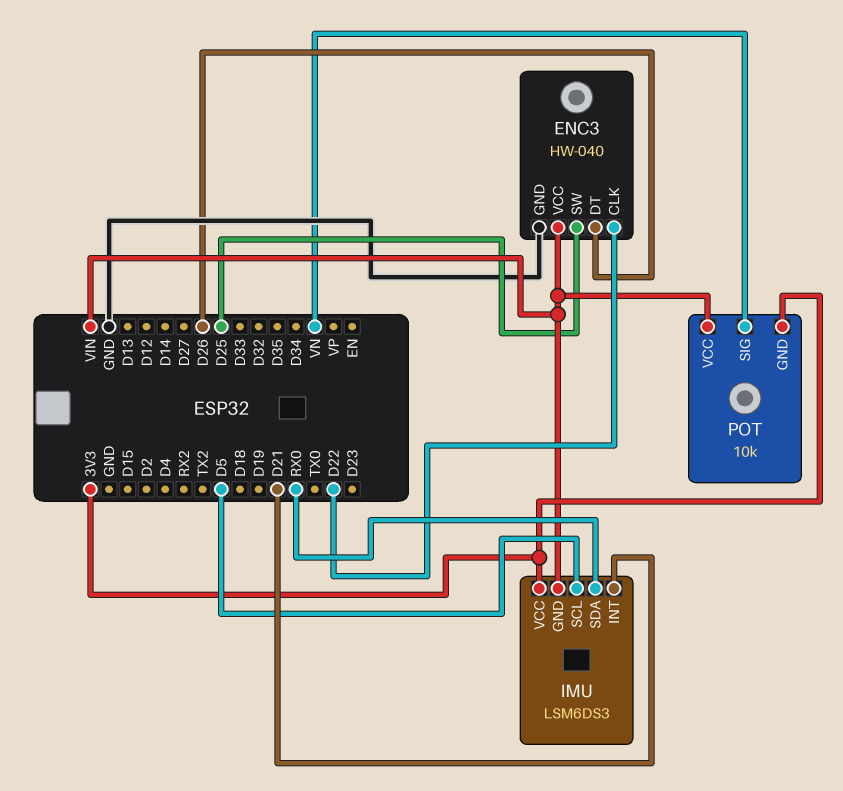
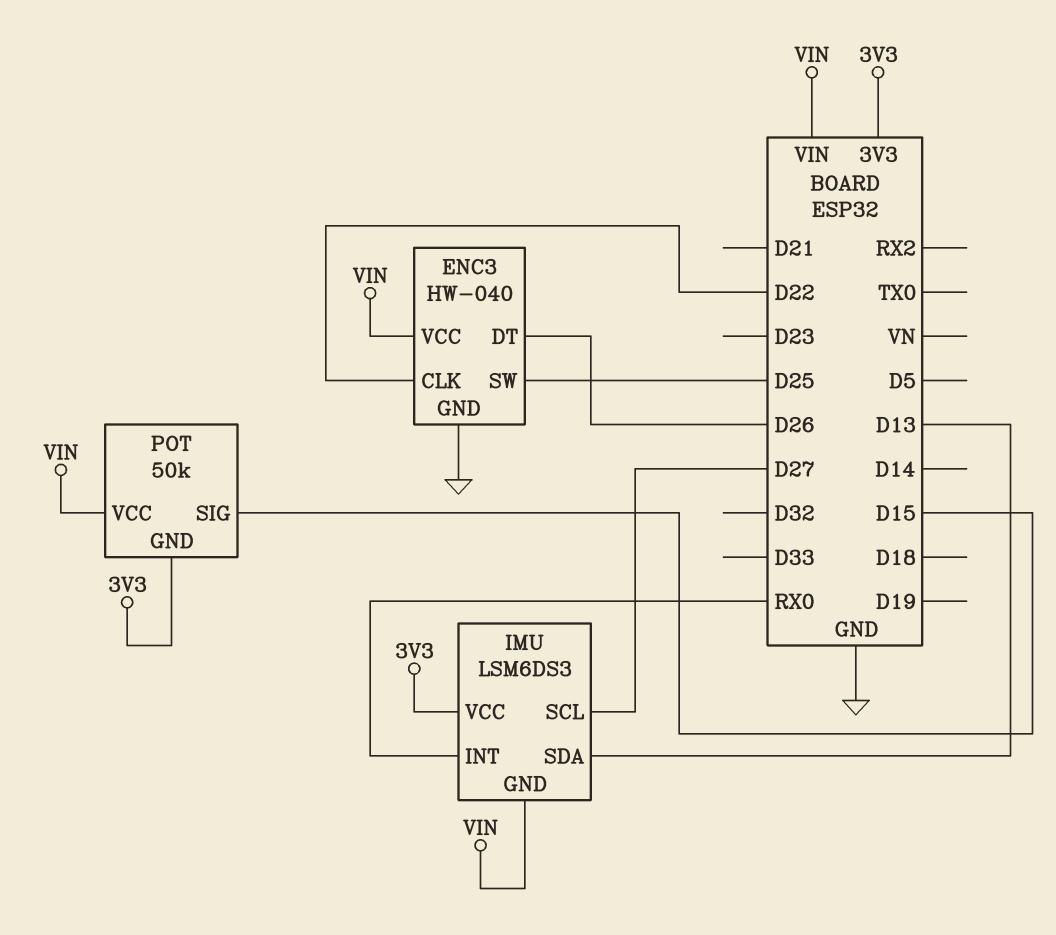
IMU pin INT: D21 -> RX0
IMU pin SCL: D5 -> D27
IMU pin SDA: RX0 -> D13
POT: 10k -> 50k
POT pin SIG: VN -> D15

